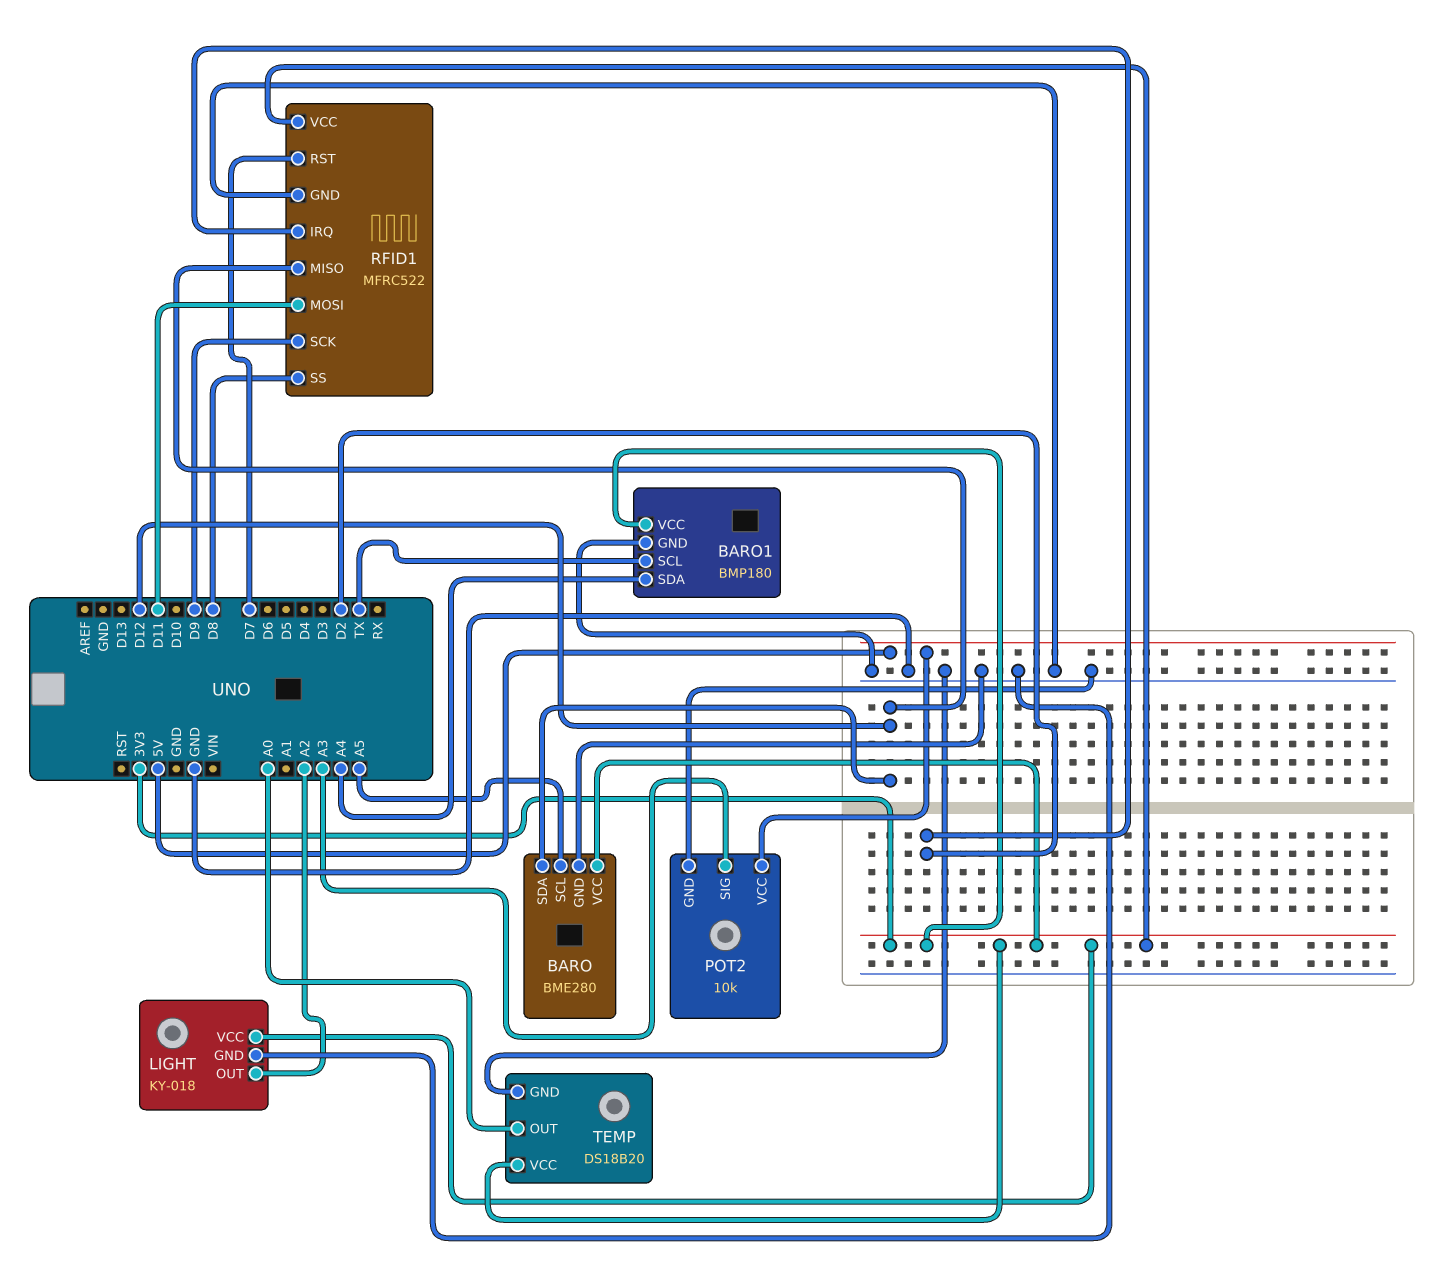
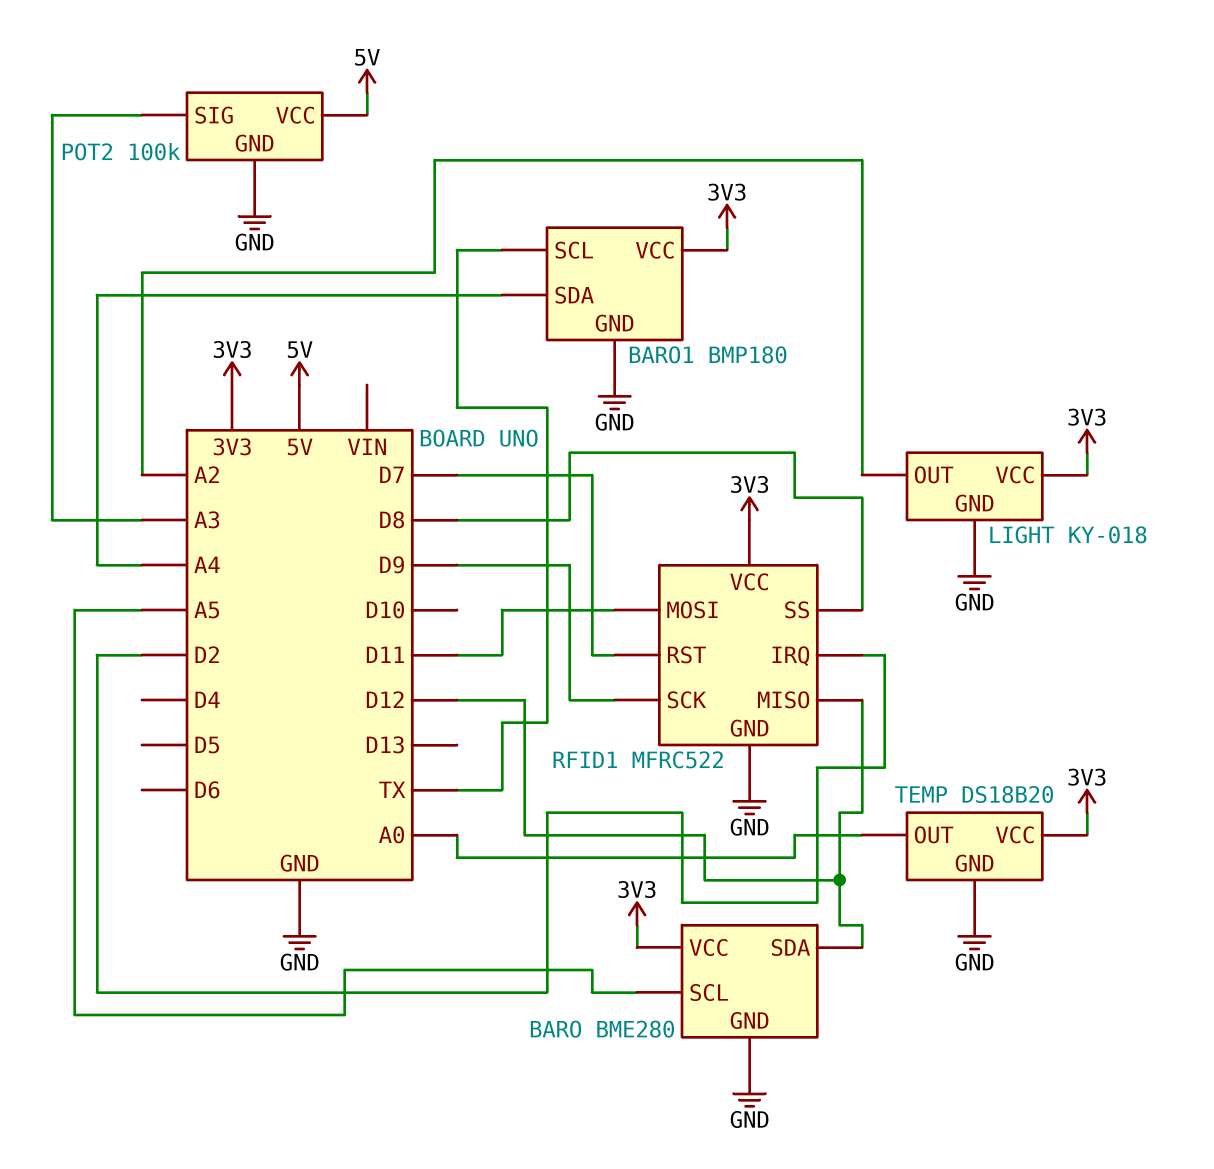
POT2: 10k -> 100k

